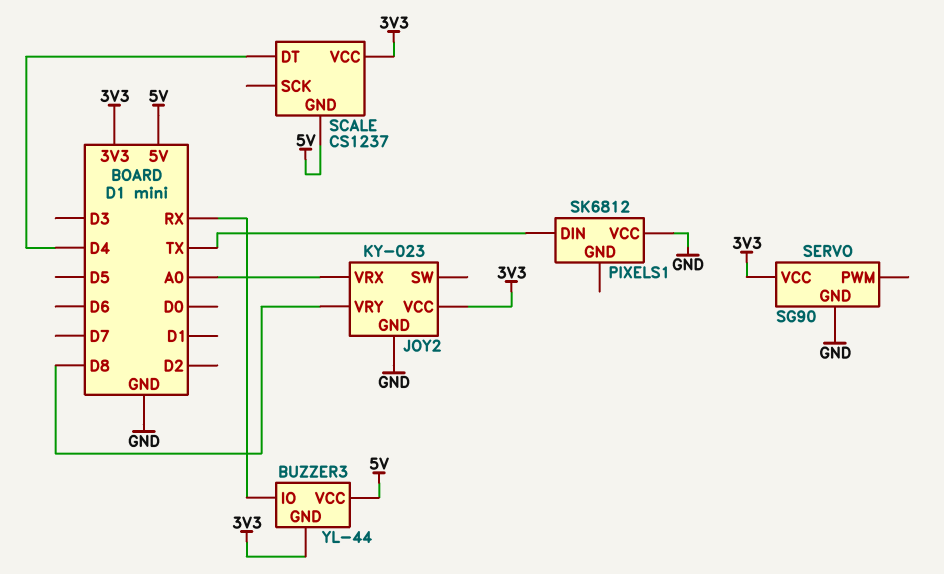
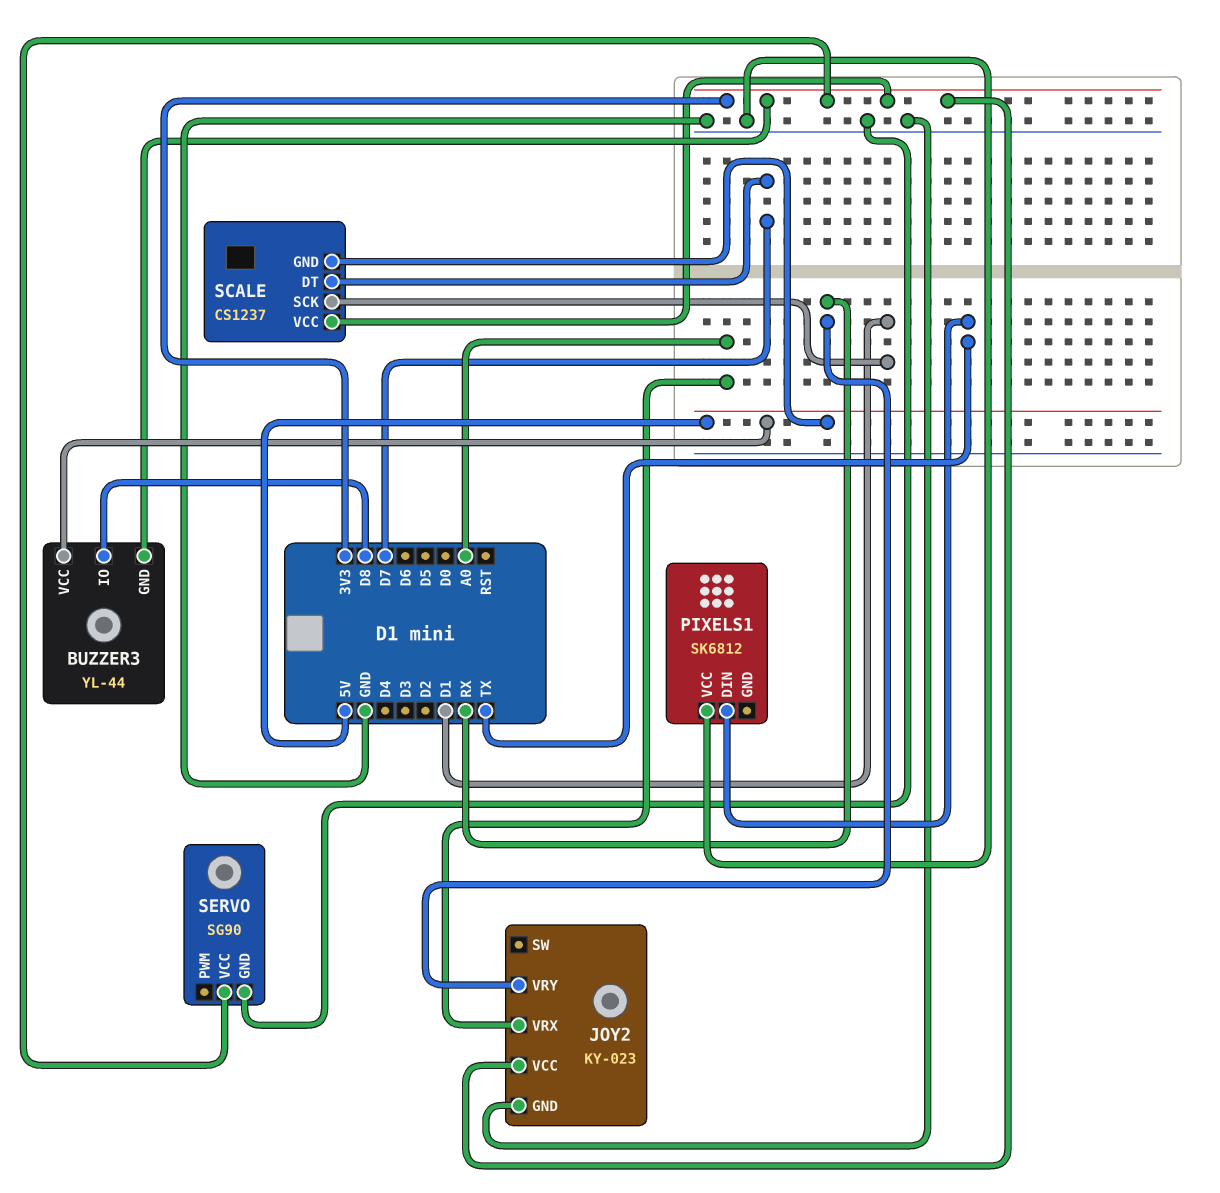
BUZZER3 pin IO: RX -> D8
JOY2 pin VRY: D8 -> RX
SCALE pin DT: D4 -> D7
SCALE pin SCK: none -> D1

